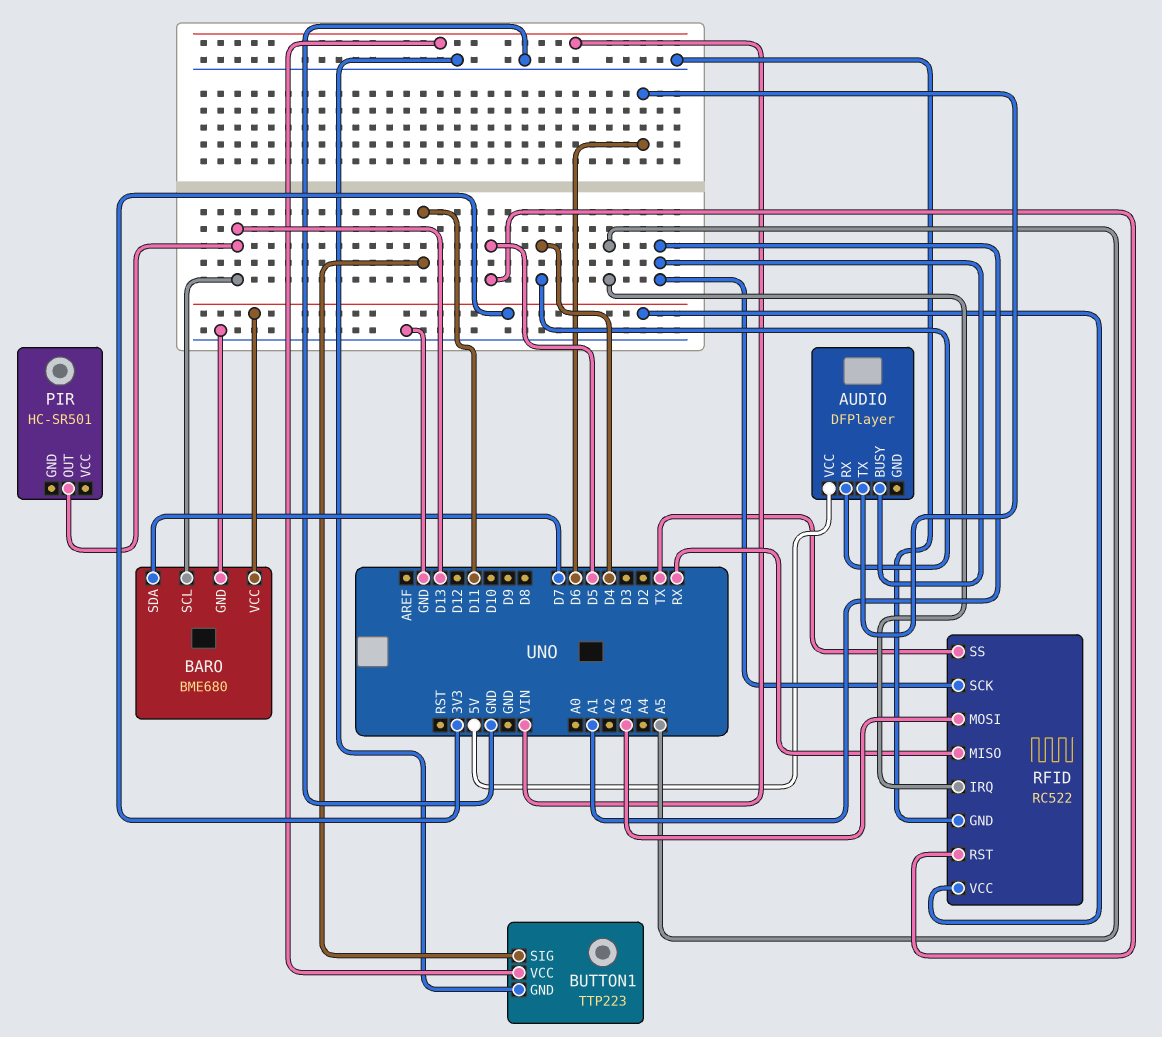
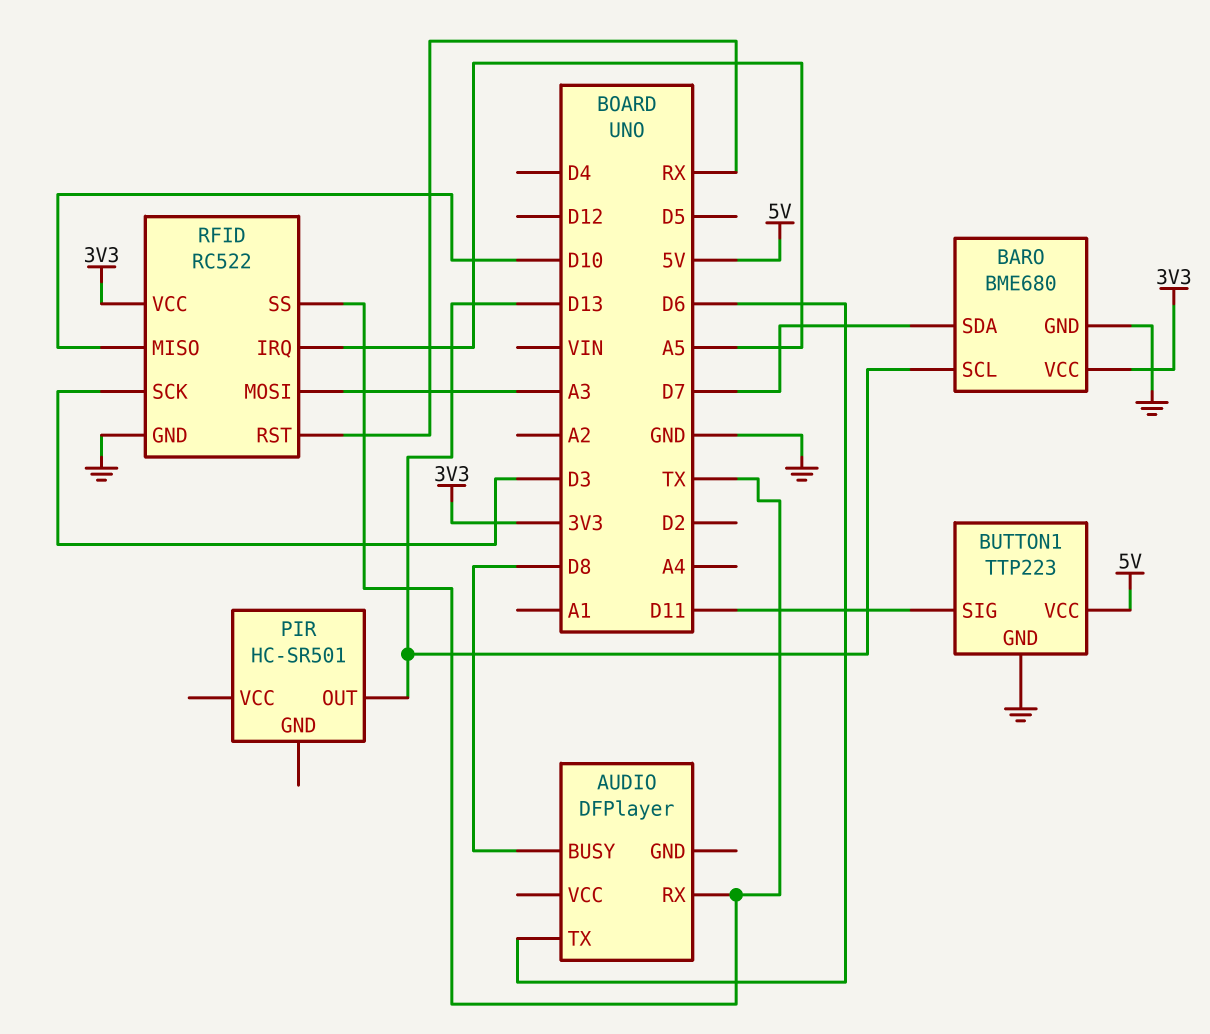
AUDIO pin BUSY: A1 -> D8
AUDIO pin RX: D4 -> TX
AUDIO pin VCC: 5V -> none
BUTTON1 pin VCC: VIN -> 5V
RFID pin MISO: RX -> D10
RFID pin RST: D5 -> RX
RFID pin SCK: A1 -> D3

